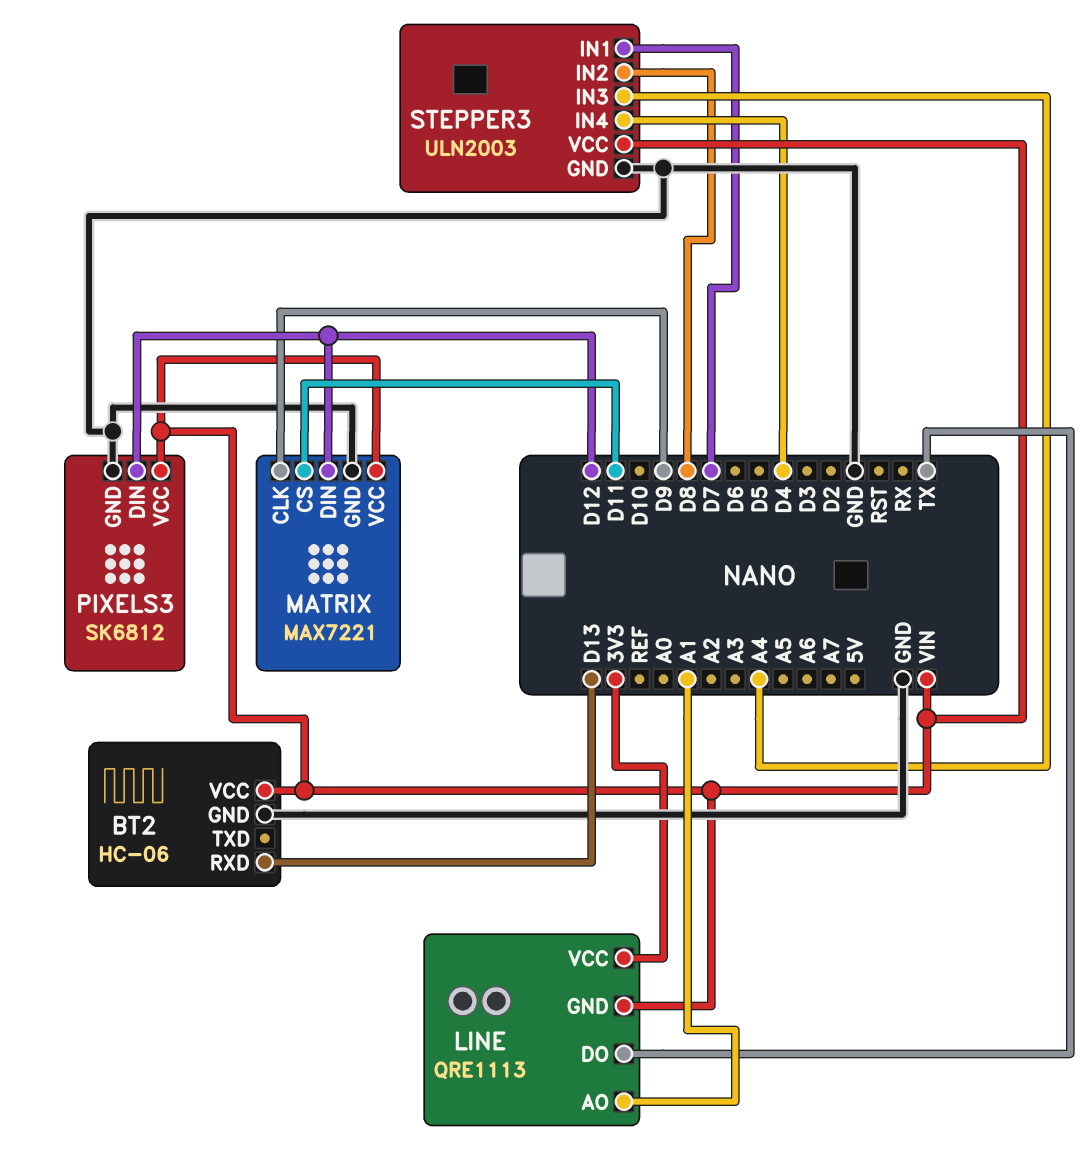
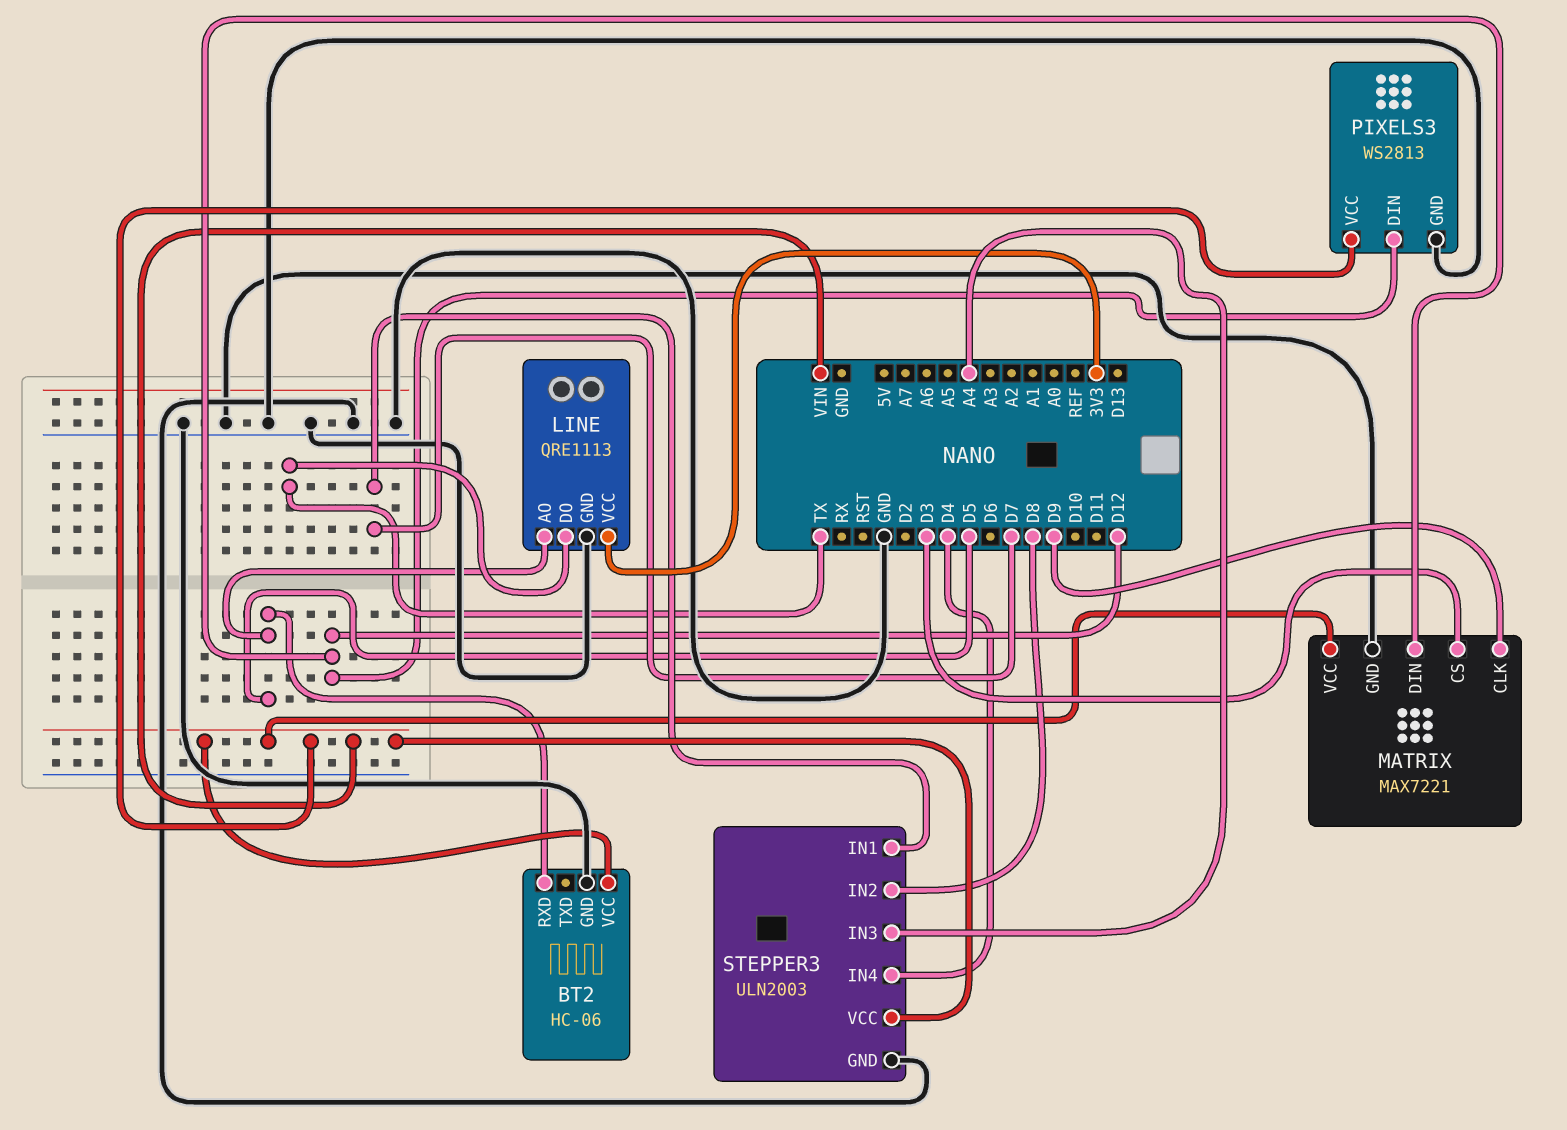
BT2 pin RXD: D13 -> D5
LINE pin AO: A1 -> D5
LINE pin GND: VIN -> GND
MATRIX pin CS: D11 -> D3
PIXELS3: SK6812 -> WS2813

